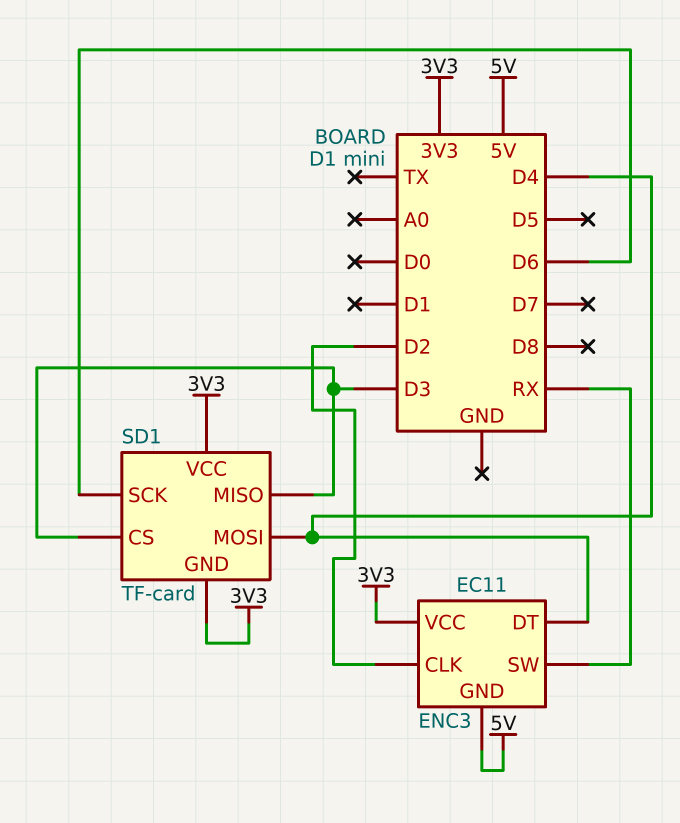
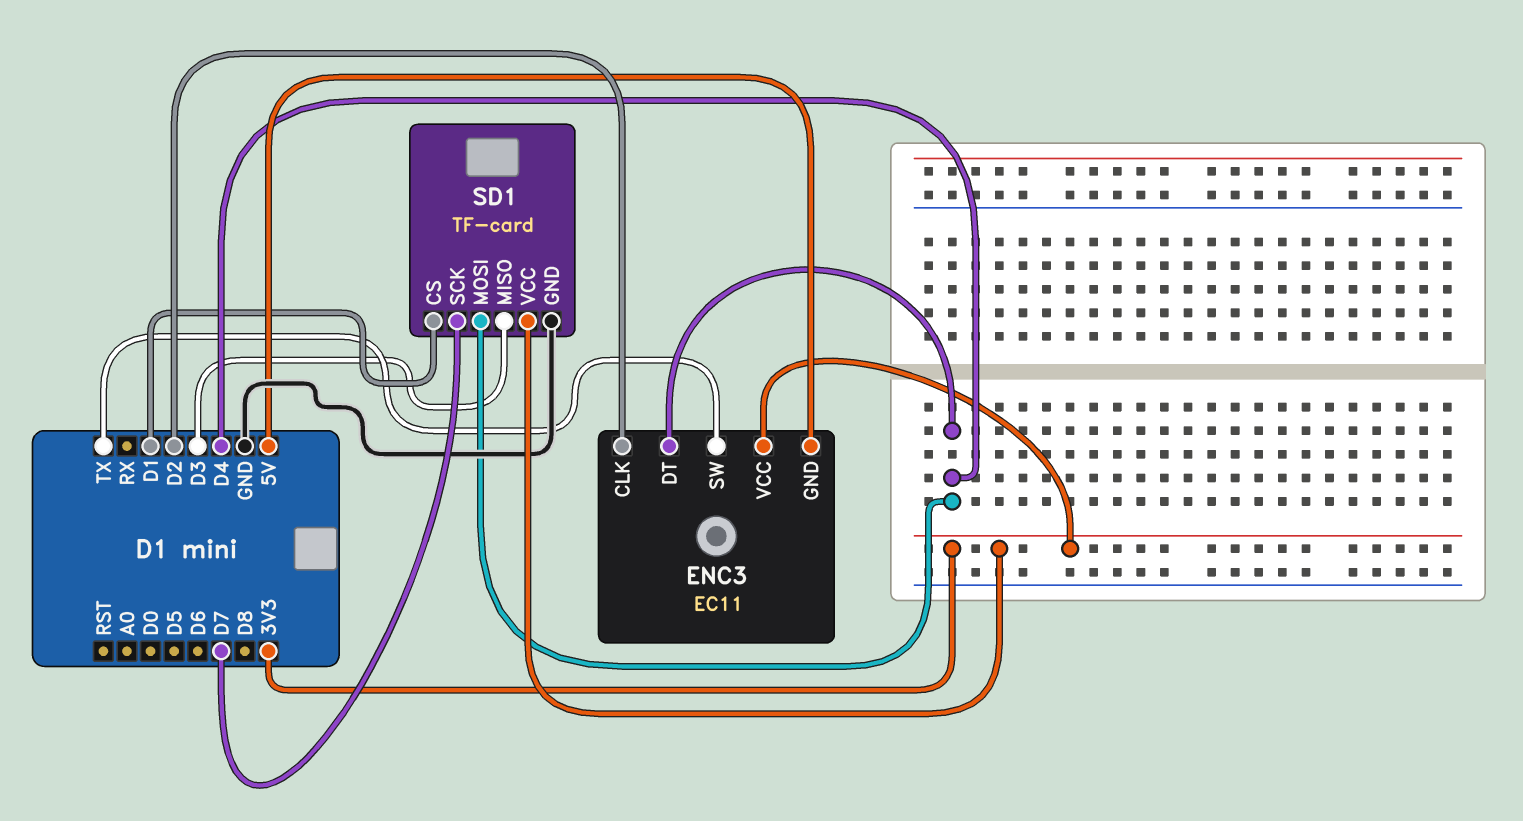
ENC3 pin SW: RX -> TX
SD1 pin CS: D3 -> D1
SD1 pin GND: 3V3 -> GND
SD1 pin SCK: D6 -> D7

